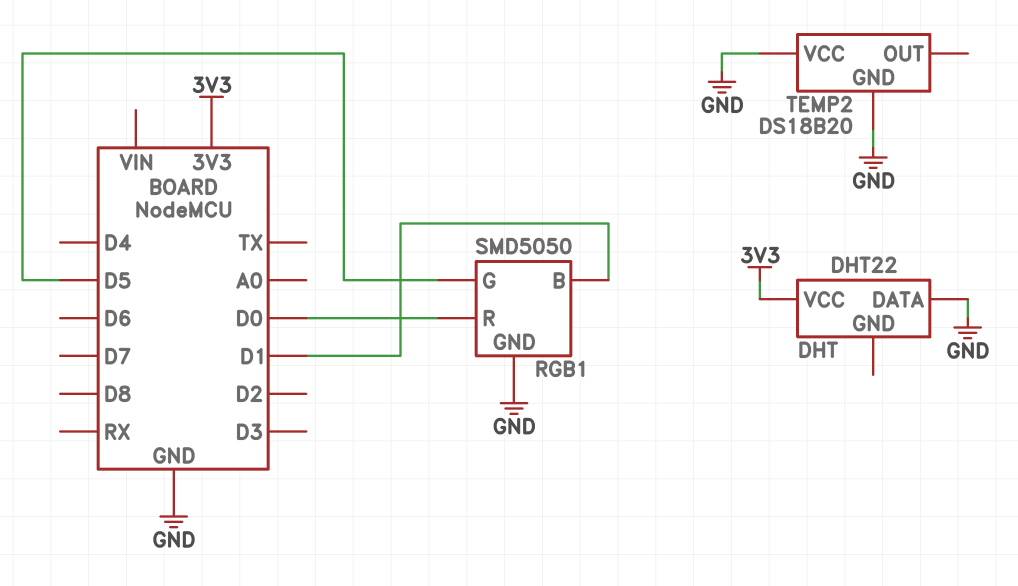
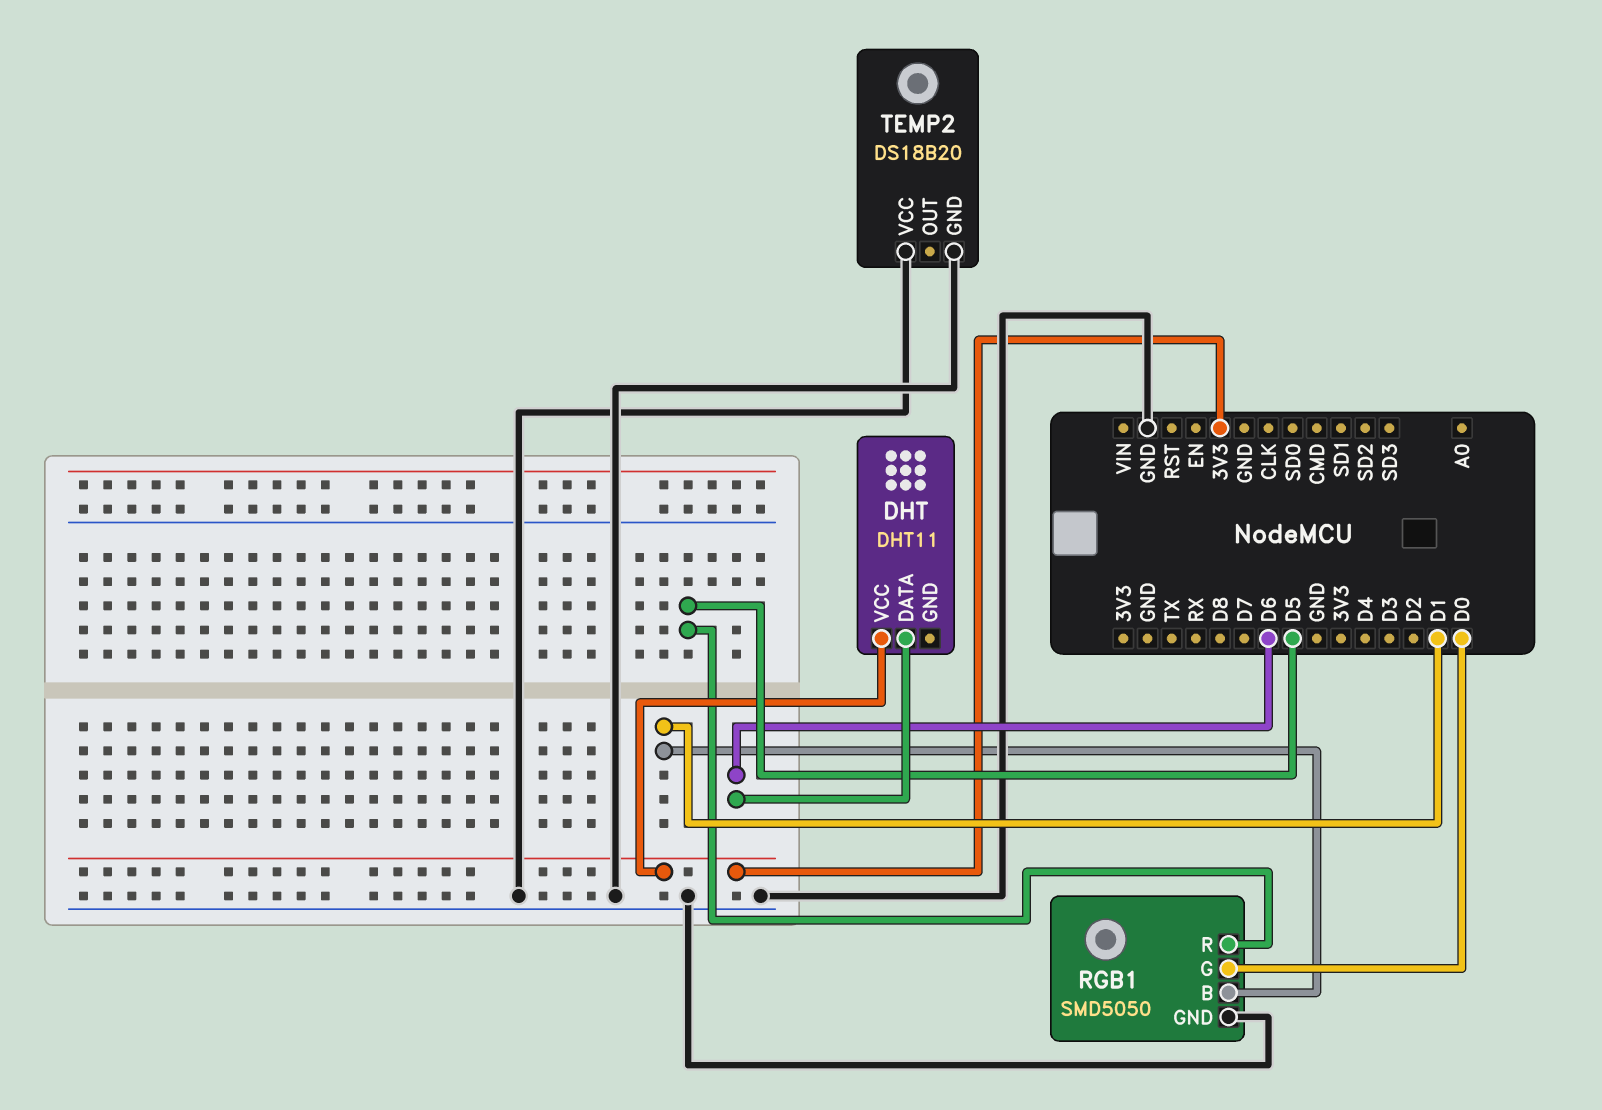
DHT: DHT22 -> DHT11
DHT pin DATA: GND -> D6
RGB1 pin G: D5 -> D0
RGB1 pin R: D0 -> D5

